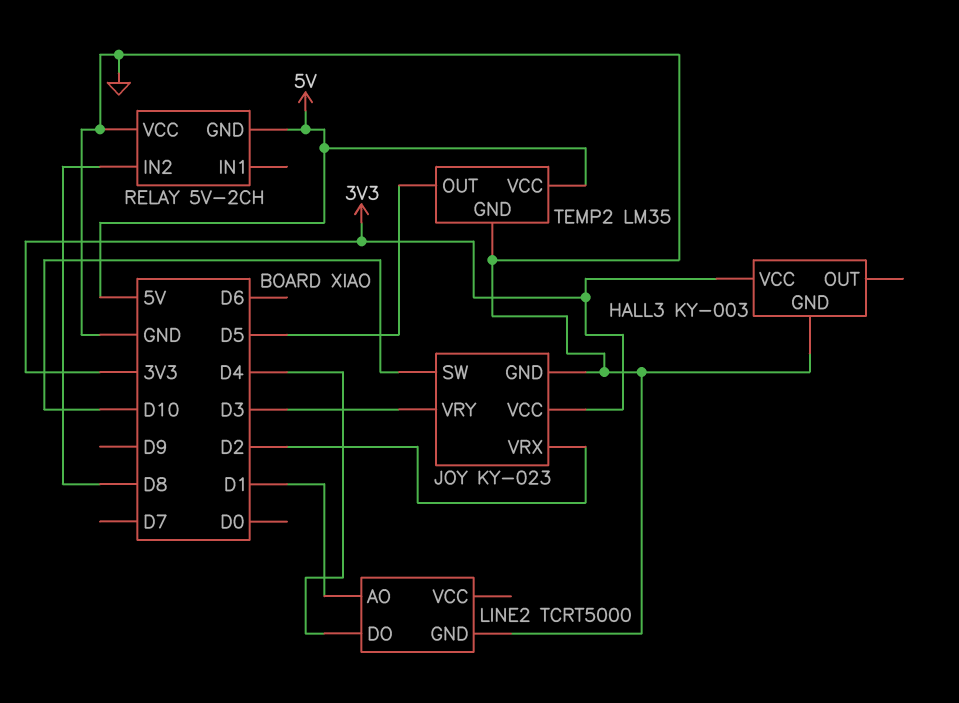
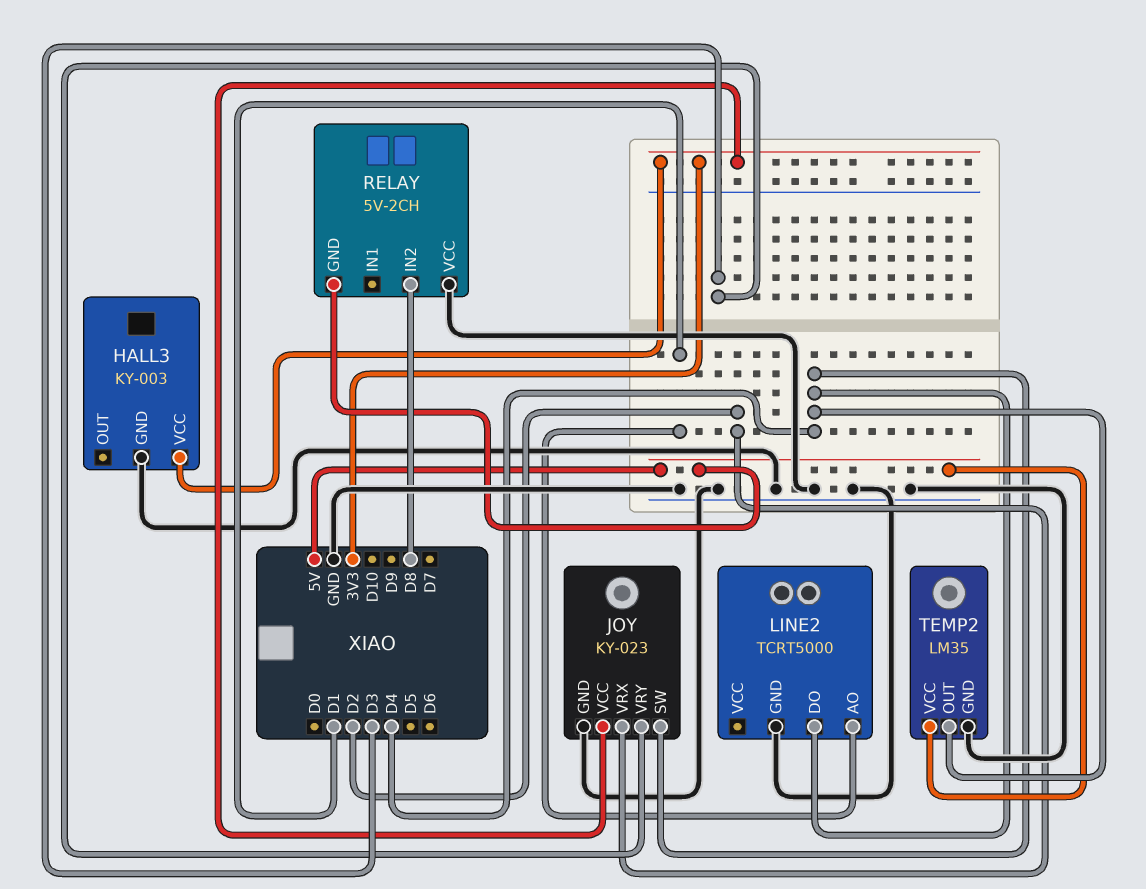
JOY pin SW: D10 -> D4
TEMP2 pin OUT: D5 -> D4

